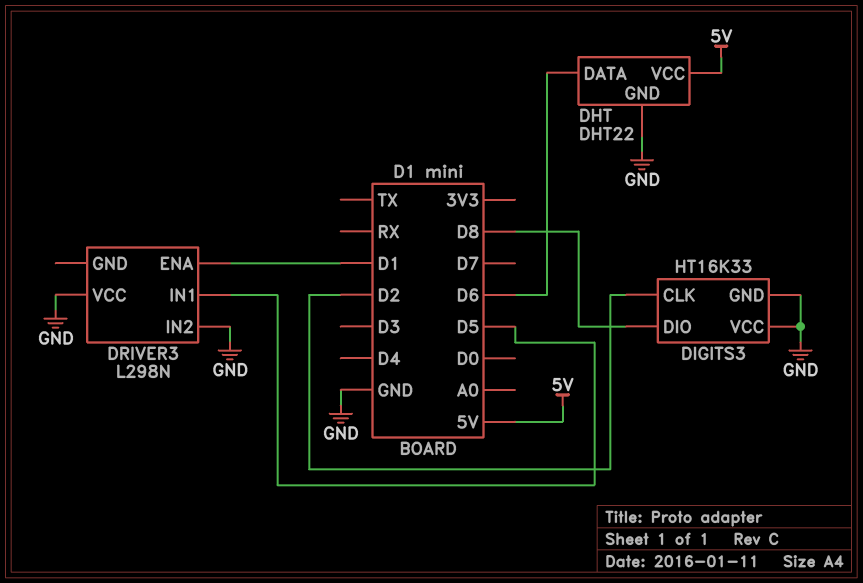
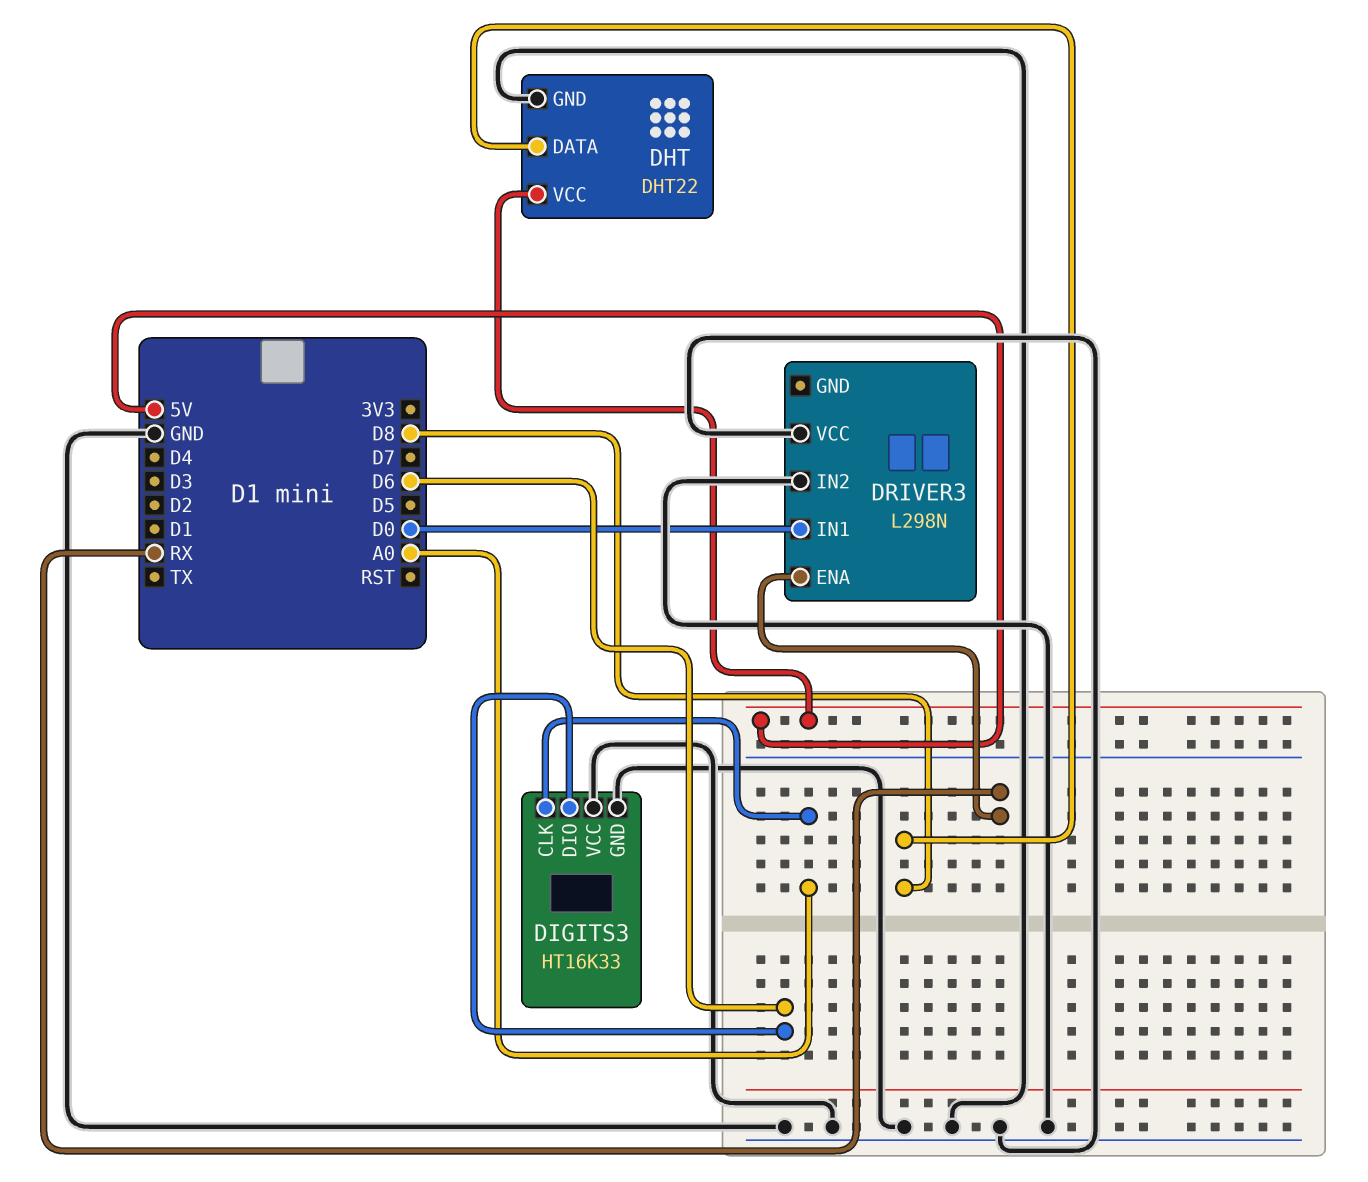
DHT pin DATA: D6 -> D8
DIGITS3 pin CLK: D2 -> A0
DIGITS3 pin DIO: D8 -> D6
DRIVER3 pin ENA: D1 -> RX
DRIVER3 pin IN1: D5 -> D0

